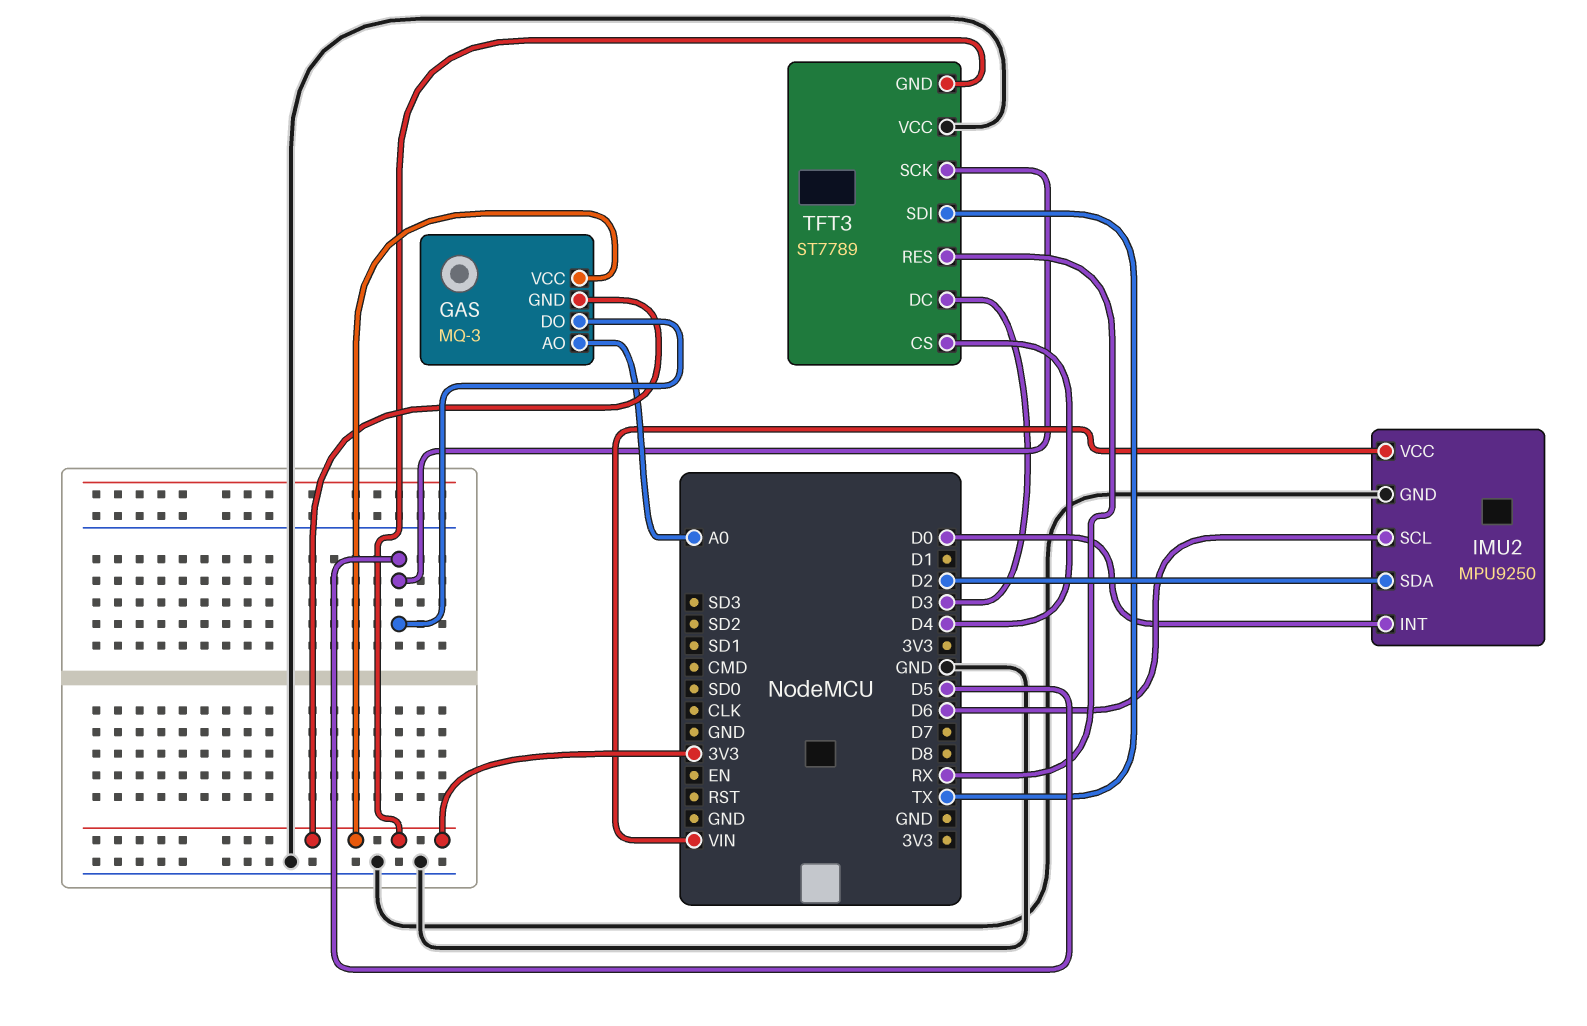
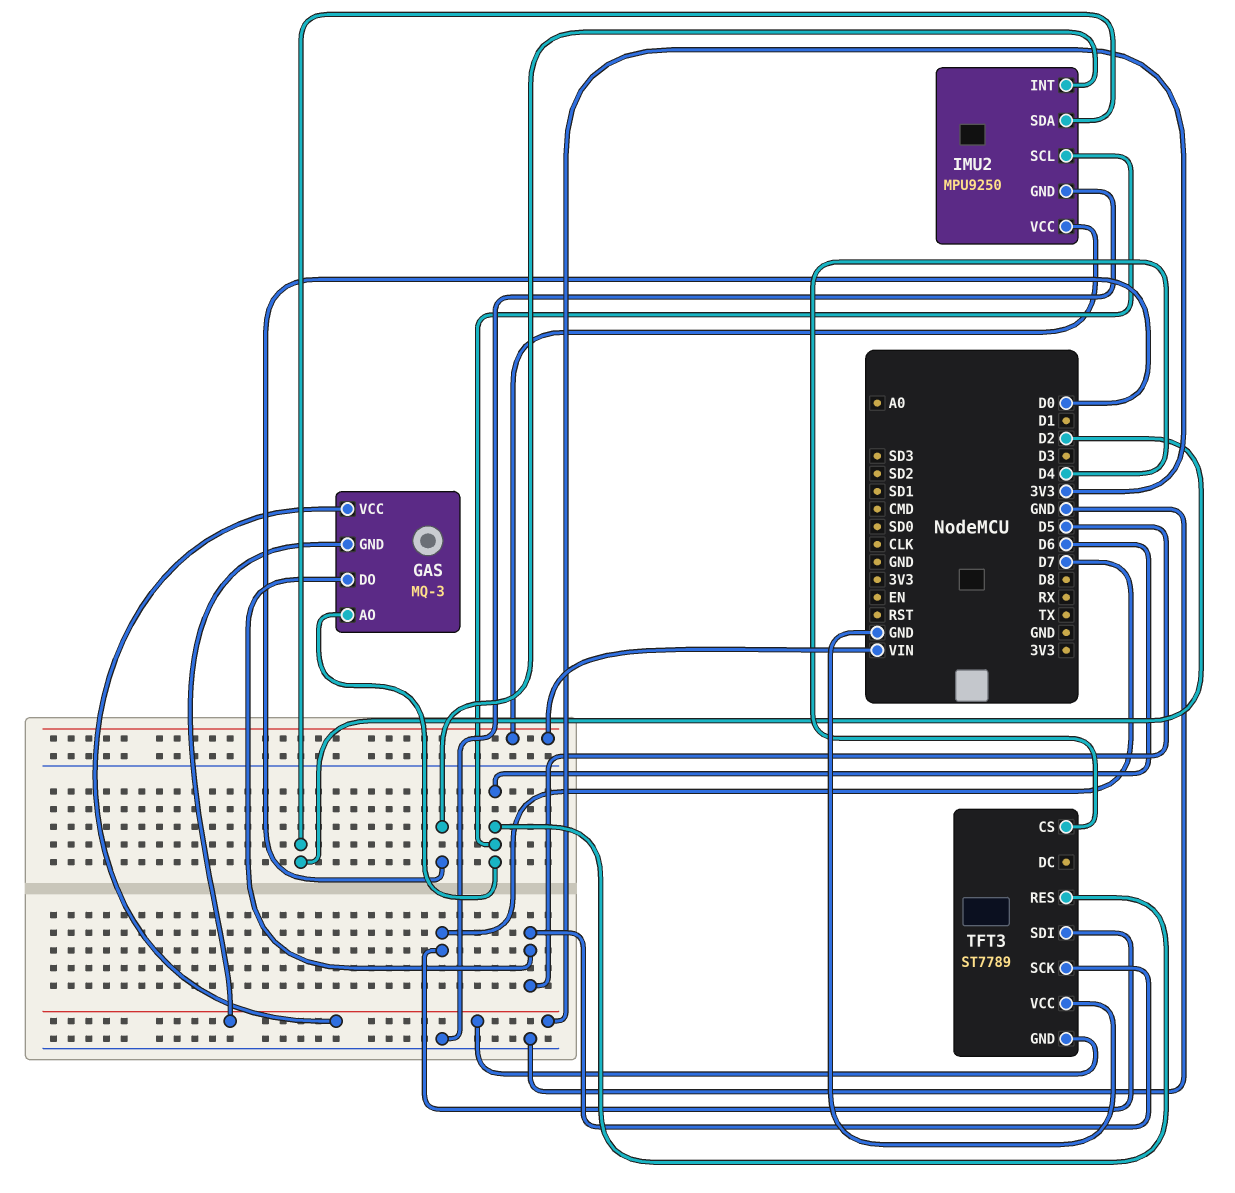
GAS pin AO: A0 -> D6
TFT3 pin DC: D3 -> none
TFT3 pin RES: RX -> D6
TFT3 pin SDI: TX -> D7

